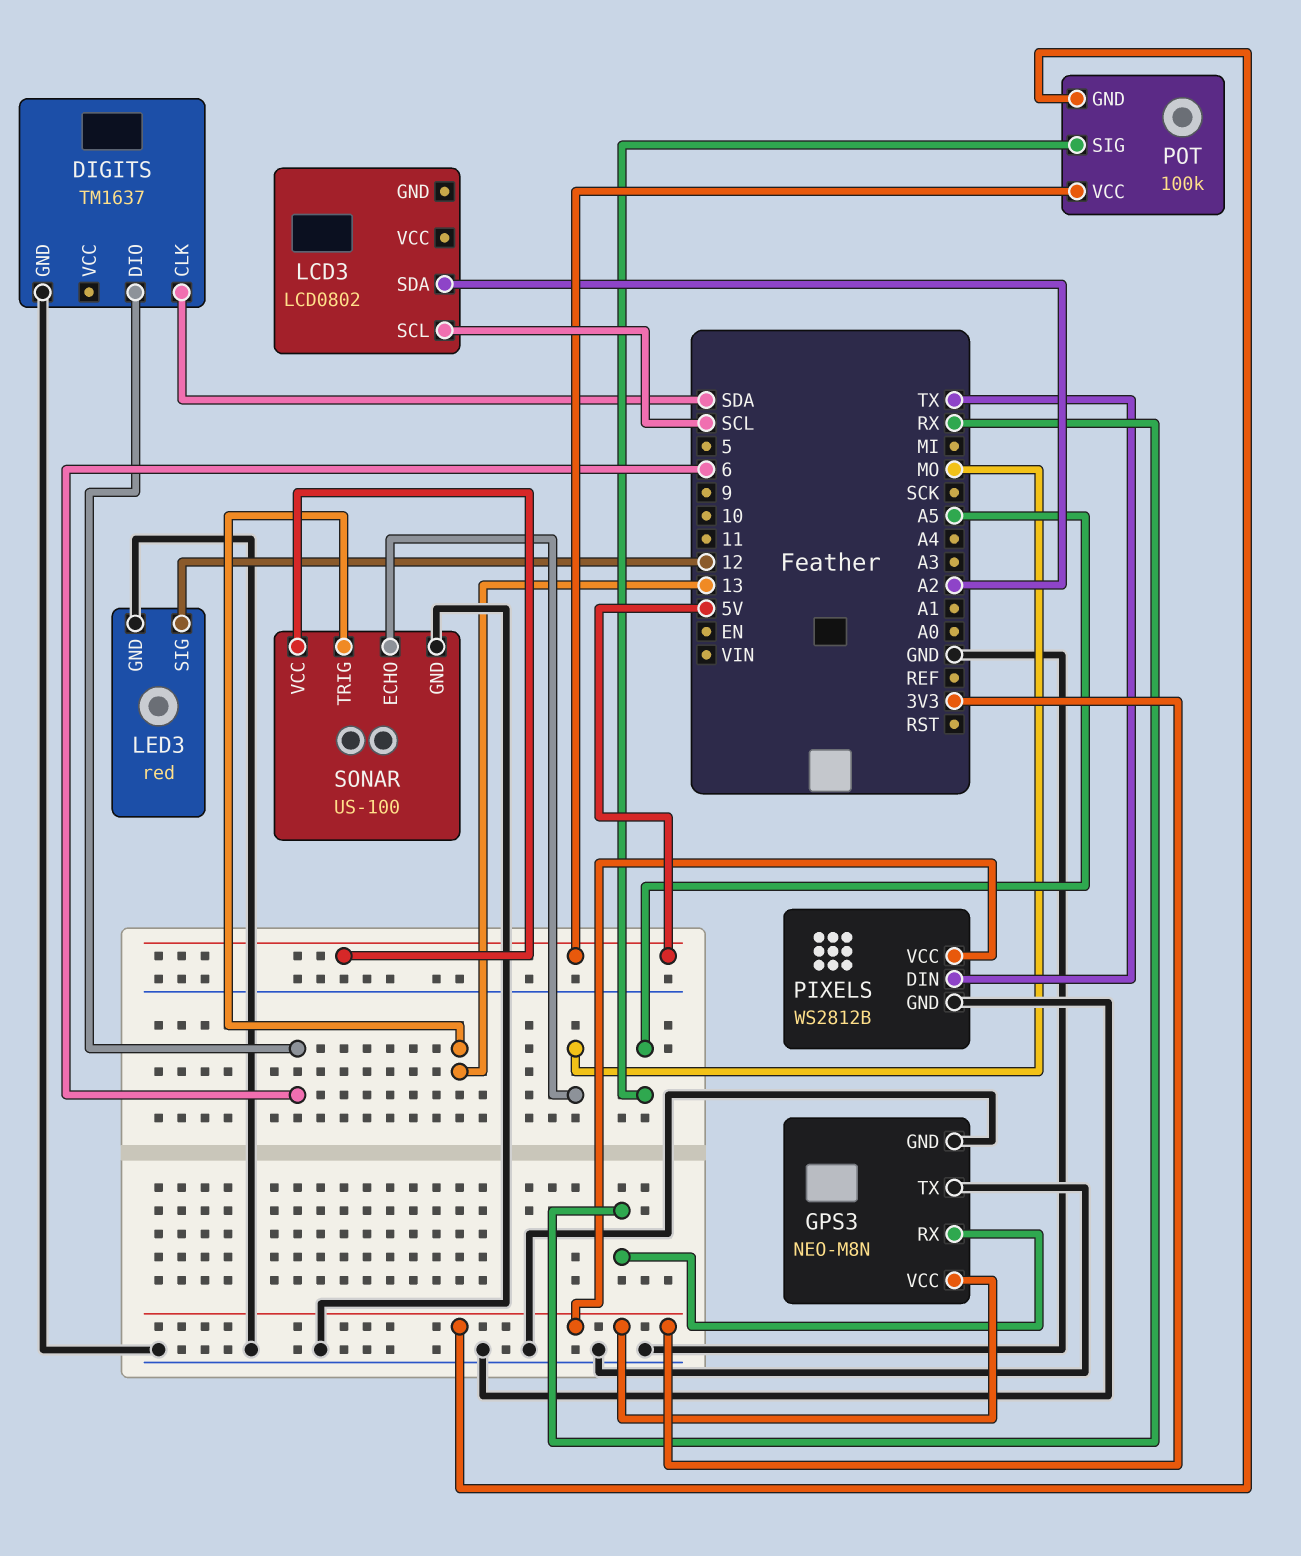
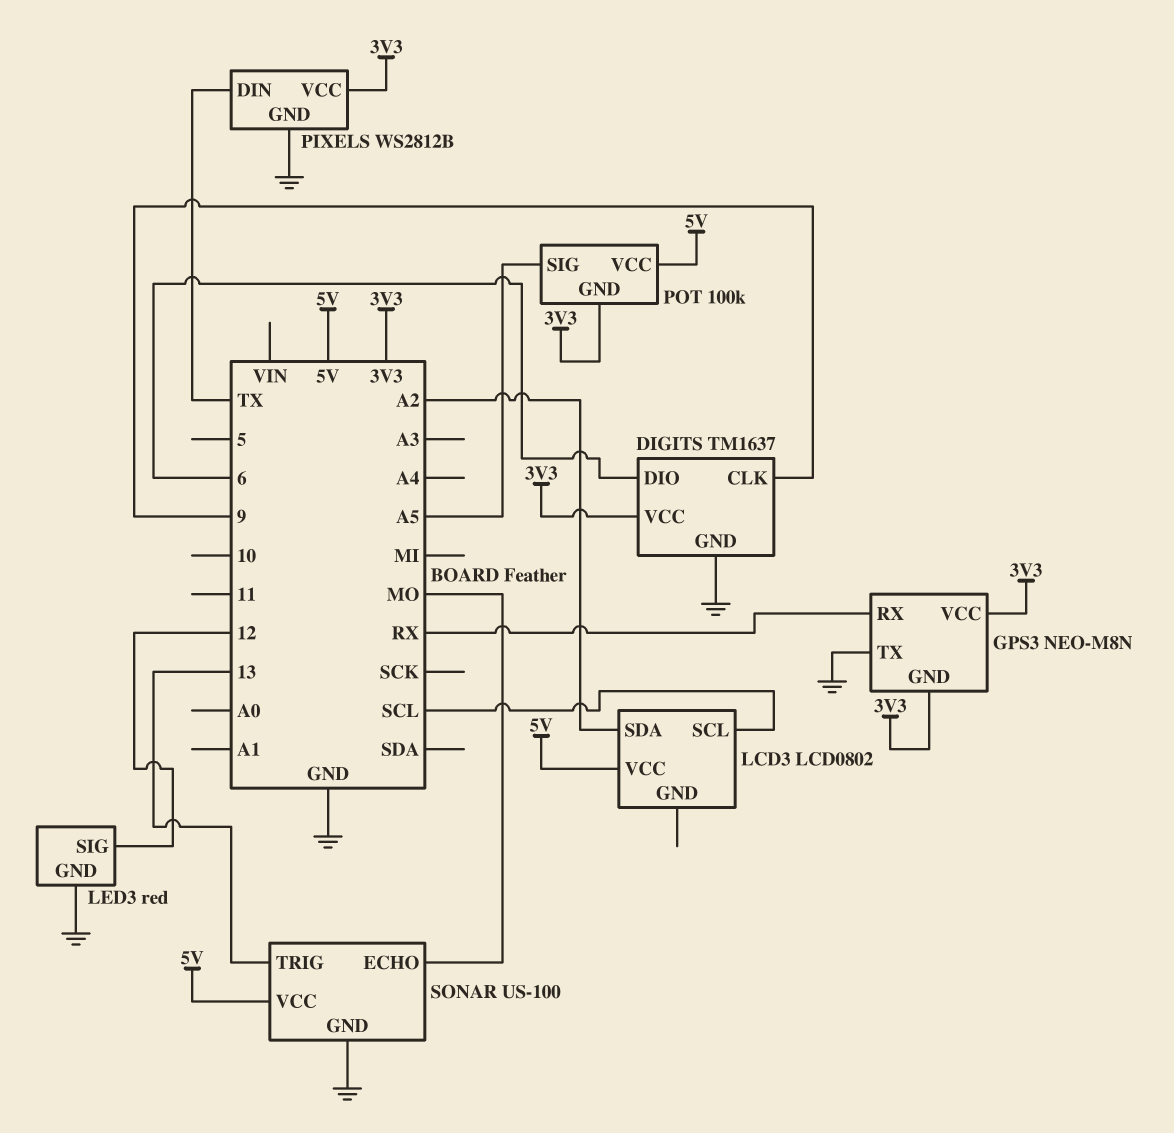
DIGITS pin CLK: SDA -> 9
DIGITS pin VCC: none -> 3V3
GPS3 pin GND: GND -> 3V3
LCD3 pin VCC: none -> 5V

